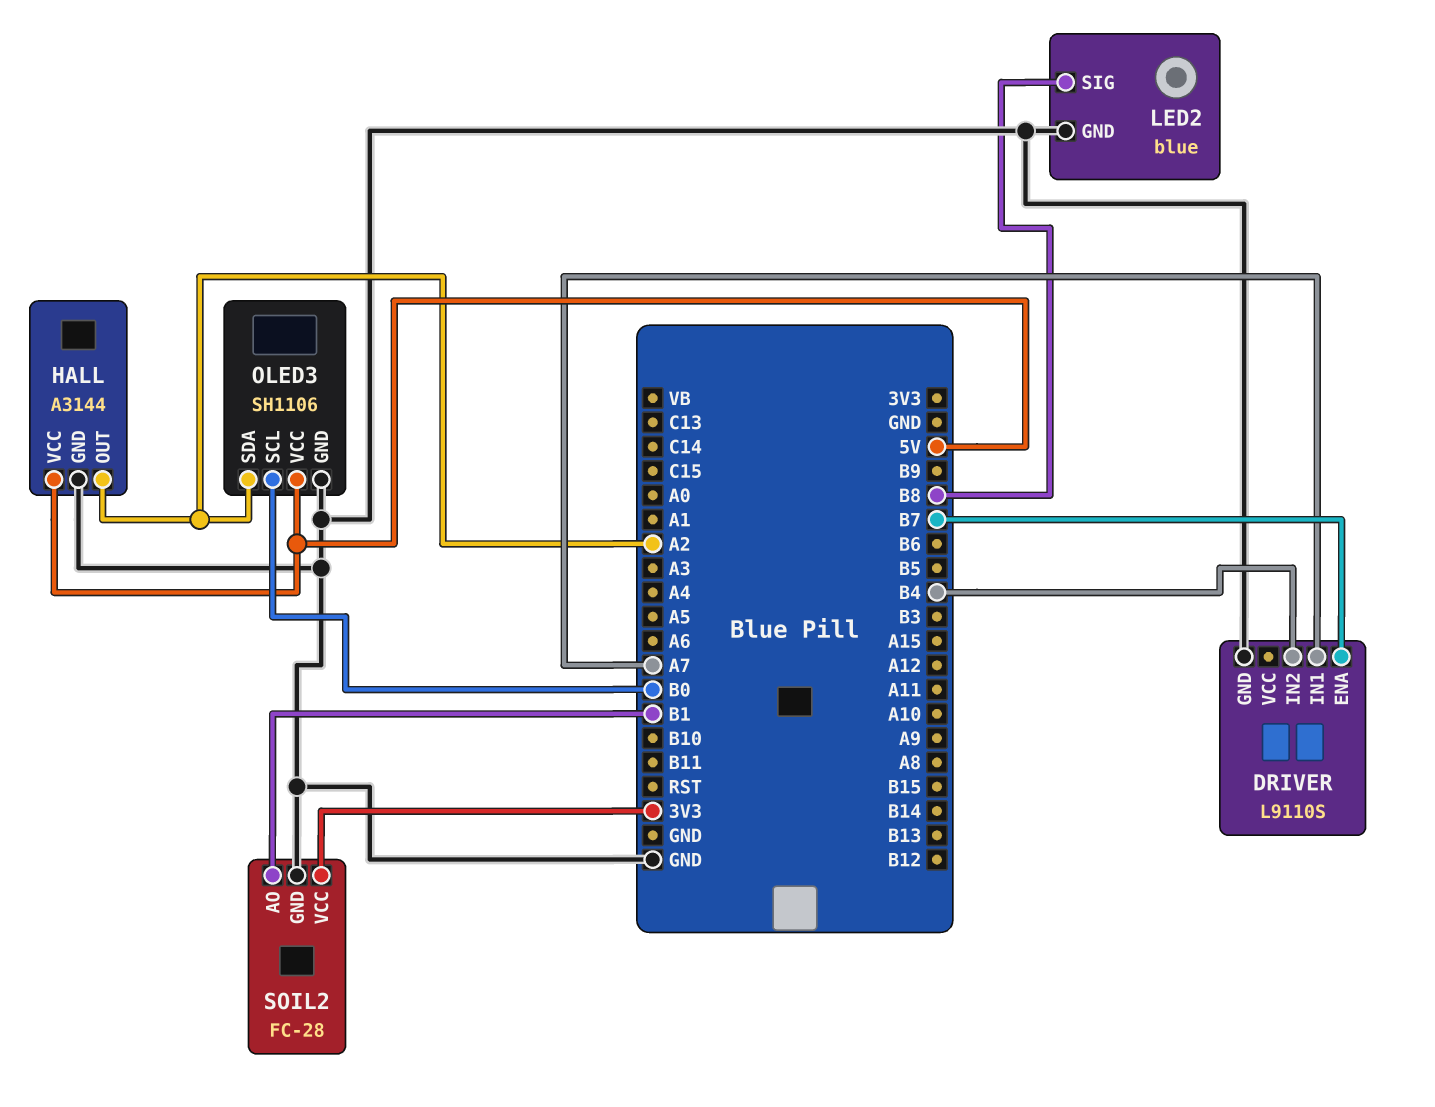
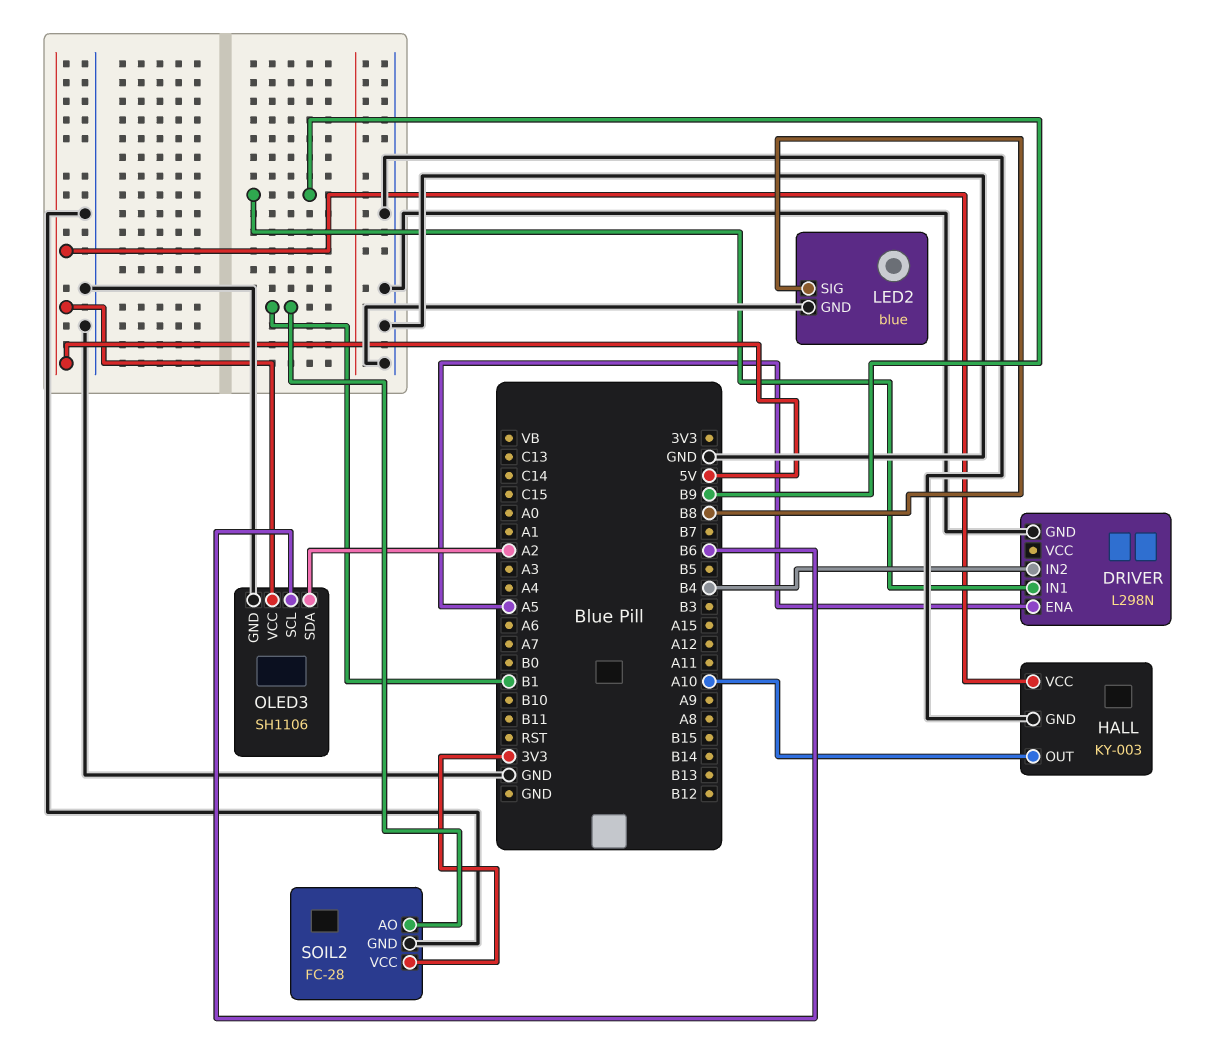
DRIVER: L9110S -> L298N
DRIVER pin ENA: B7 -> A5
DRIVER pin IN1: A7 -> B9
HALL: A3144 -> KY-003
HALL pin OUT: A2 -> A10
OLED3 pin SCL: B0 -> B6

